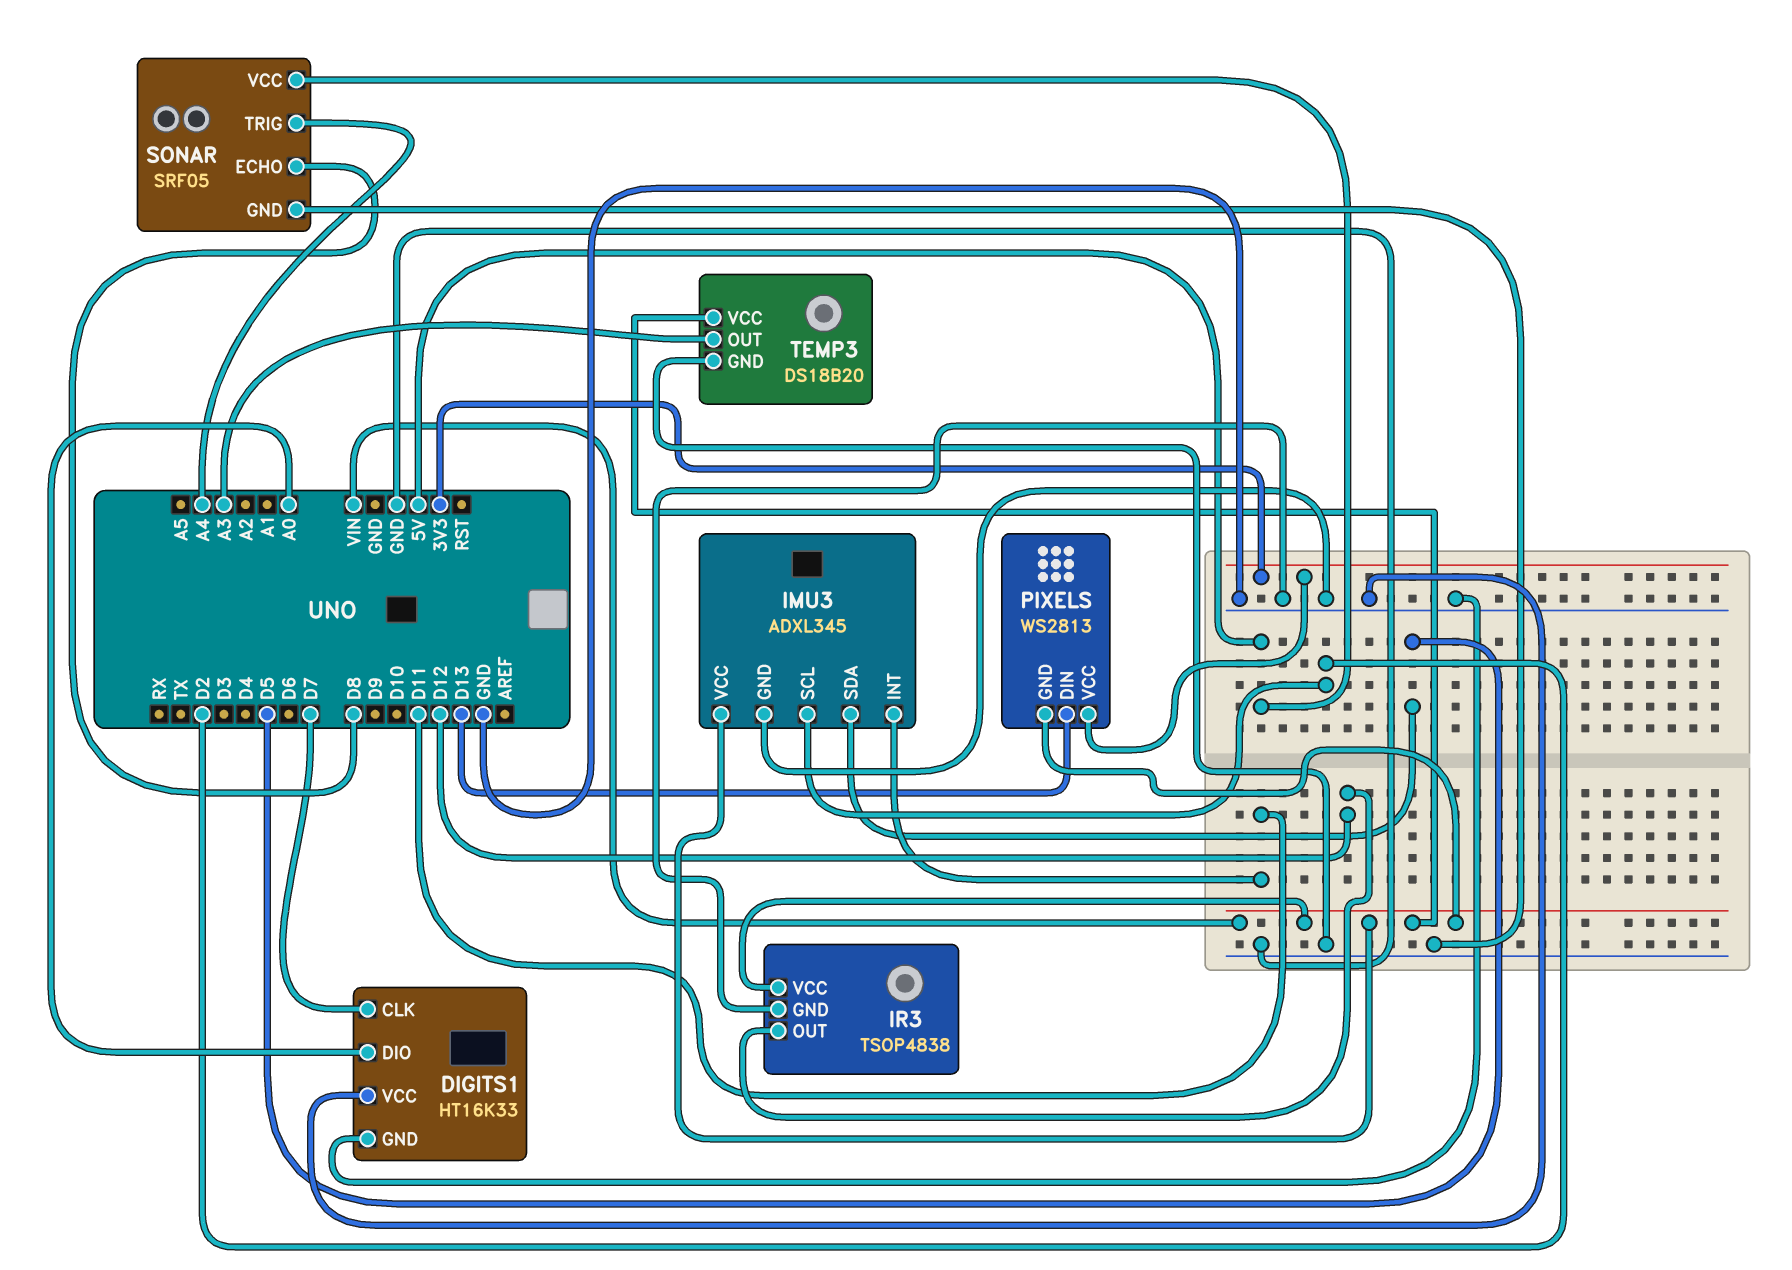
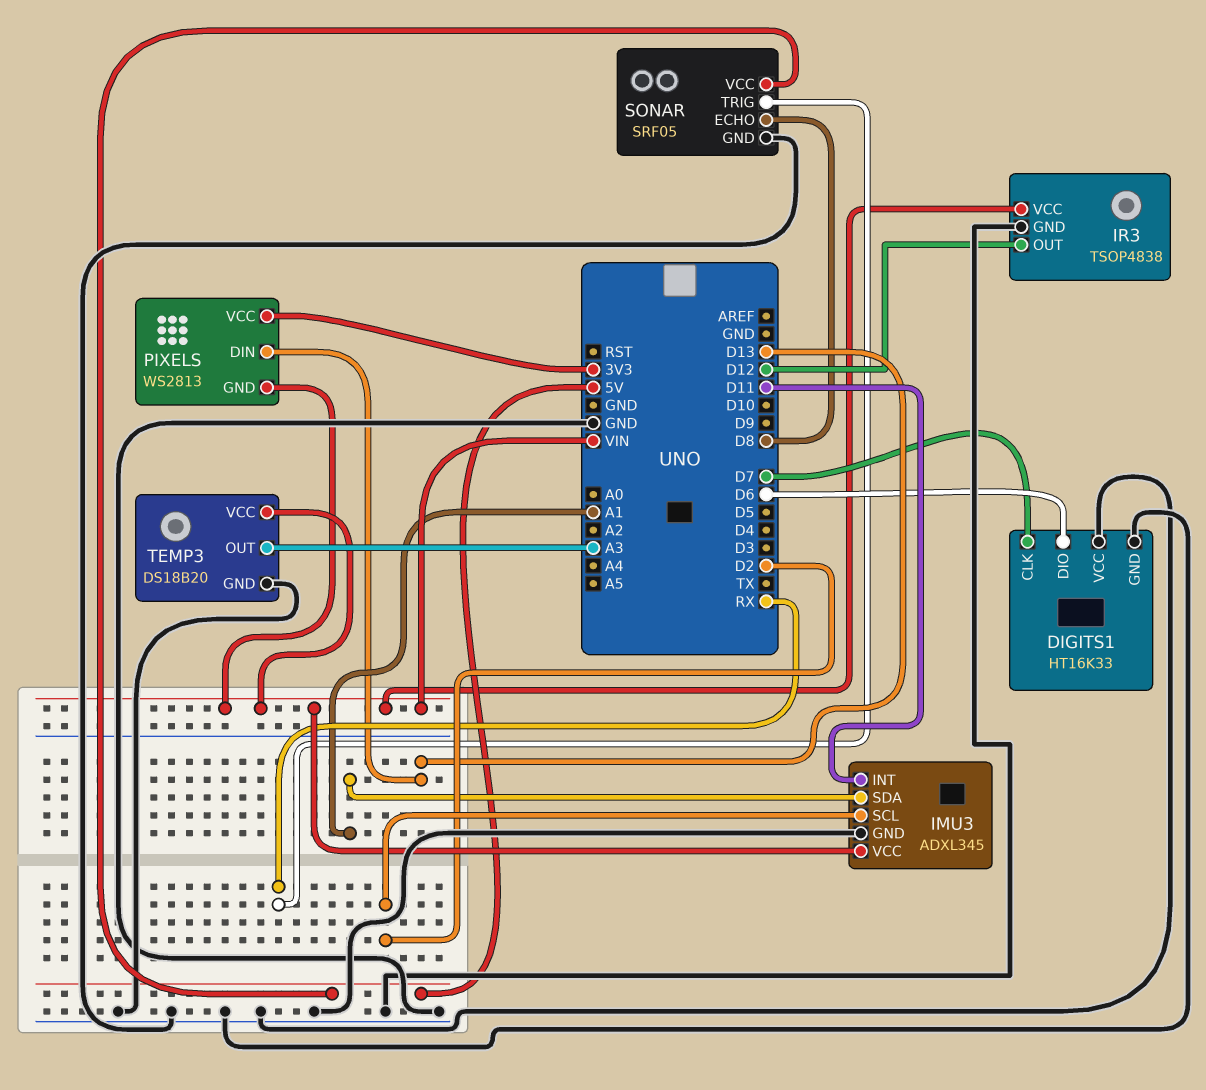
DIGITS1 pin DIO: A0 -> D6
IMU3 pin SDA: D5 -> A1
SONAR pin TRIG: A4 -> RX

